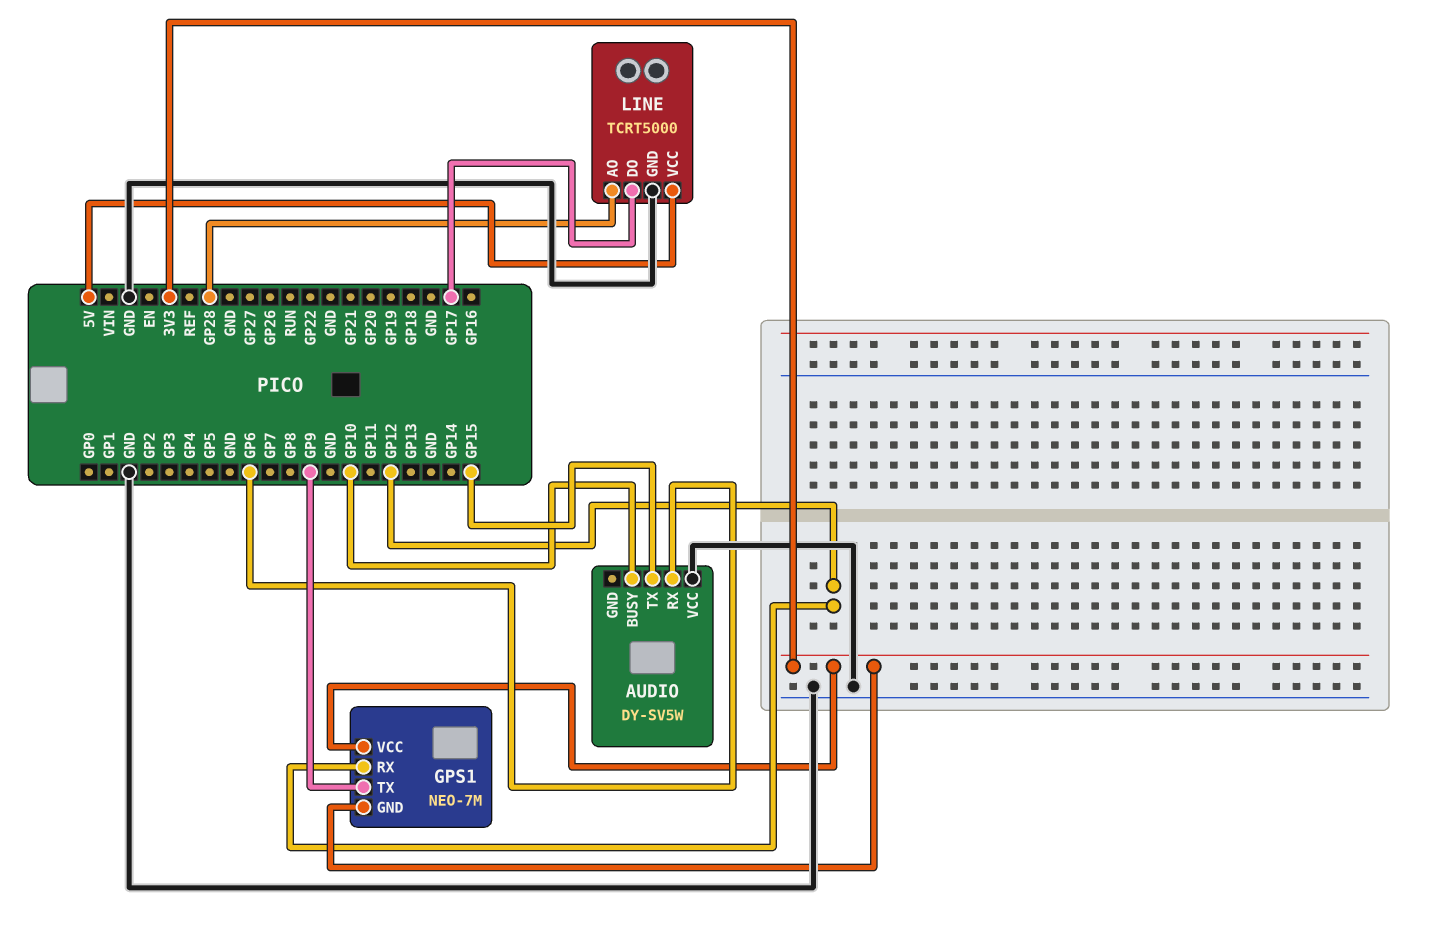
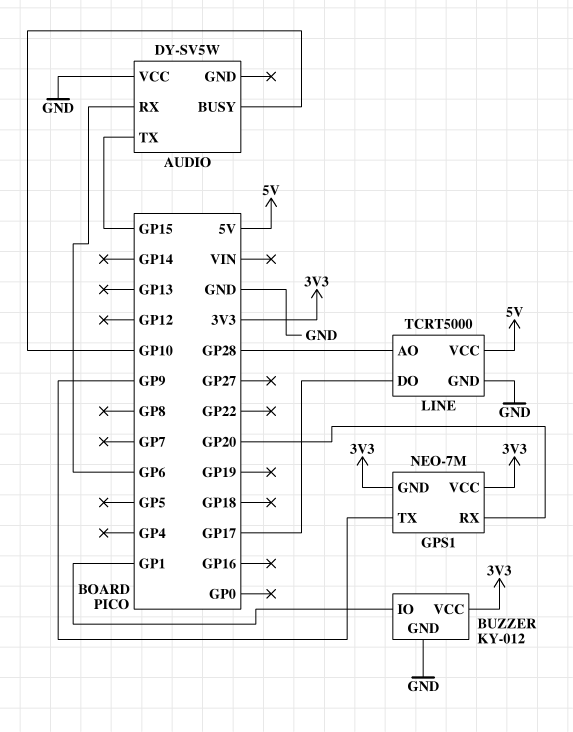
BUZZER: none -> KY-012
BUZZER pin GND: none -> GND
BUZZER pin IO: none -> GP1
BUZZER pin VCC: none -> 3V3
GPS1 pin RX: GP12 -> GP20

